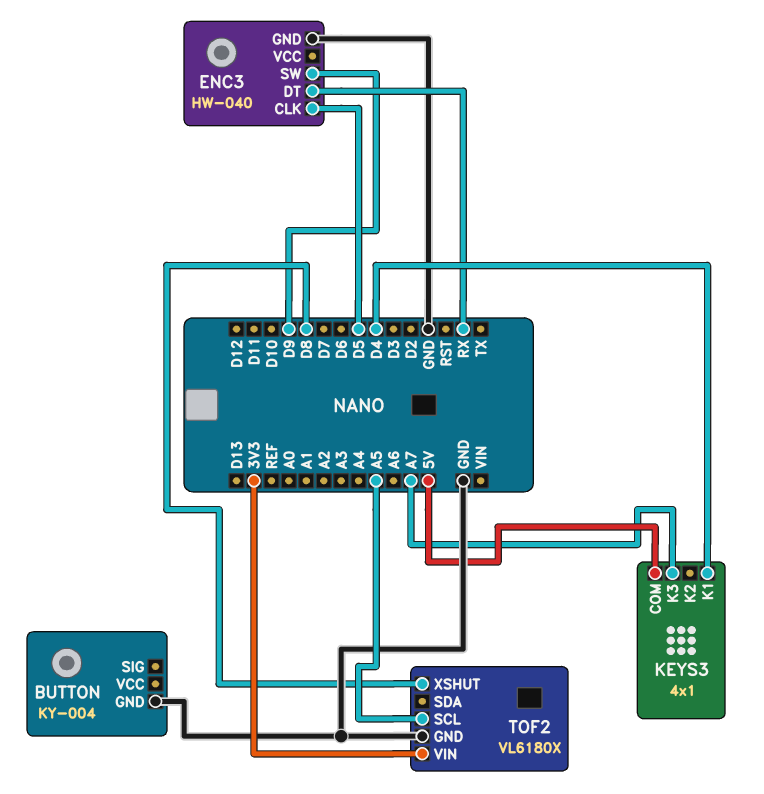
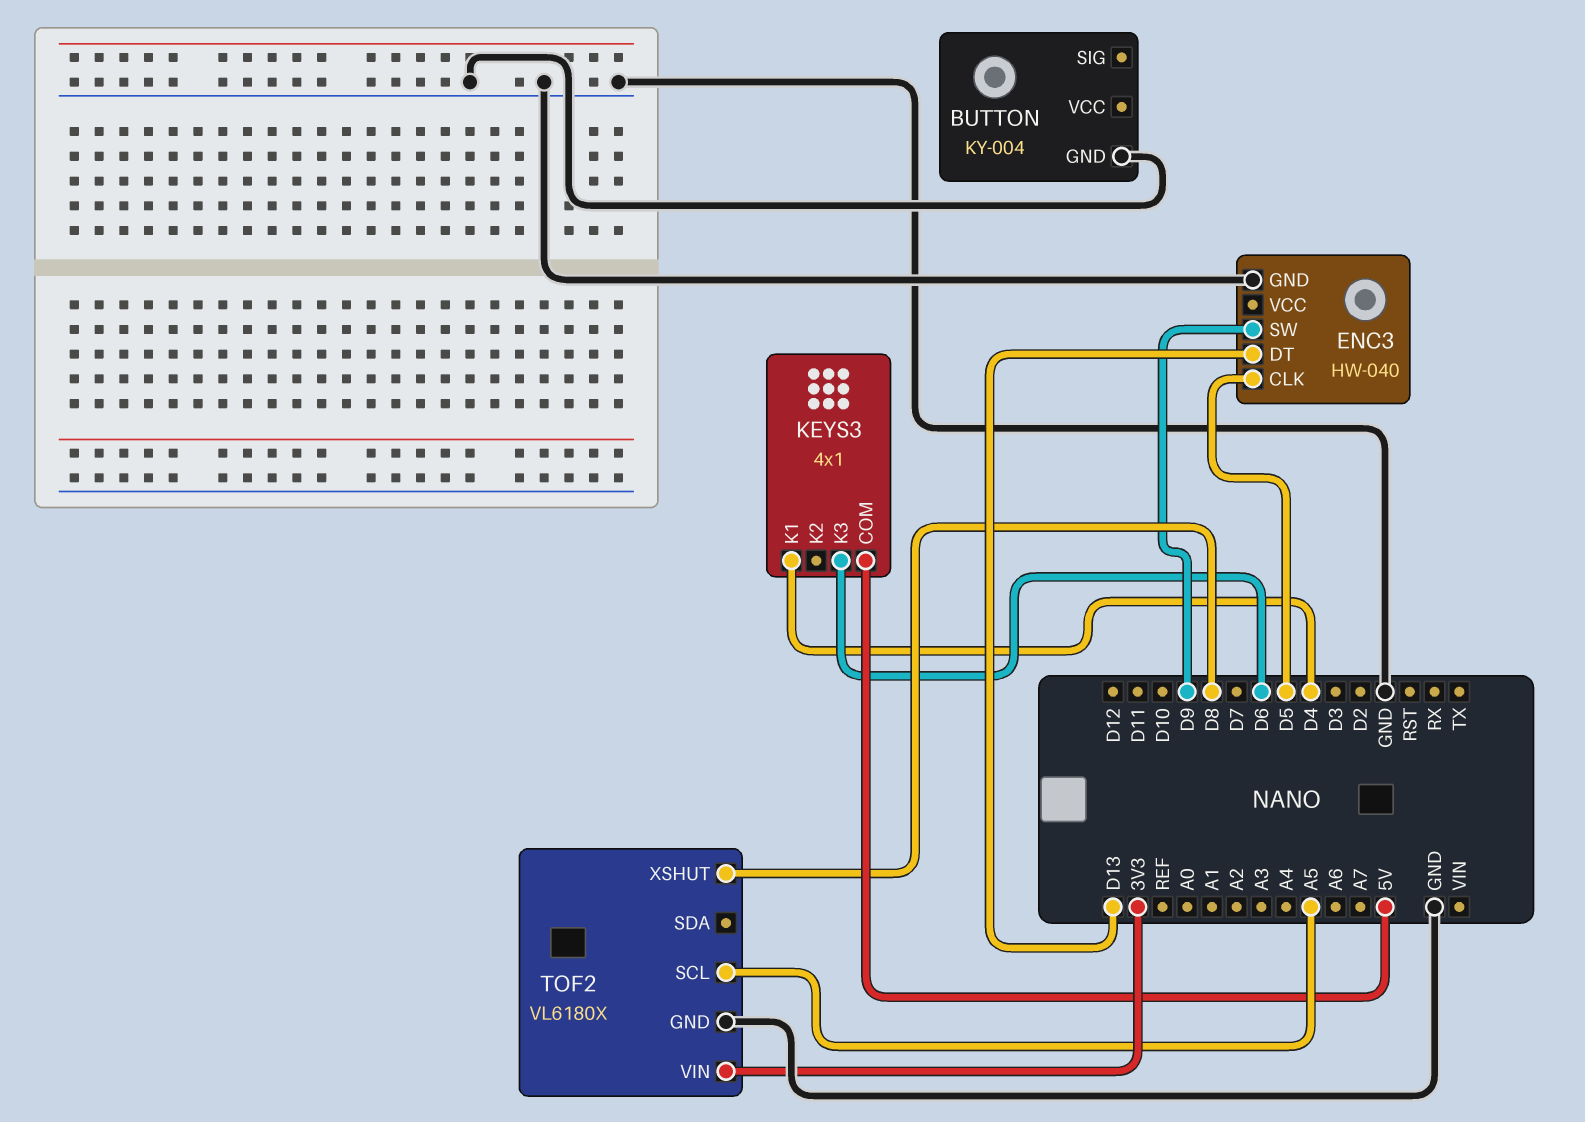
ENC3 pin DT: RX -> D13
KEYS3 pin K3: A7 -> D6

